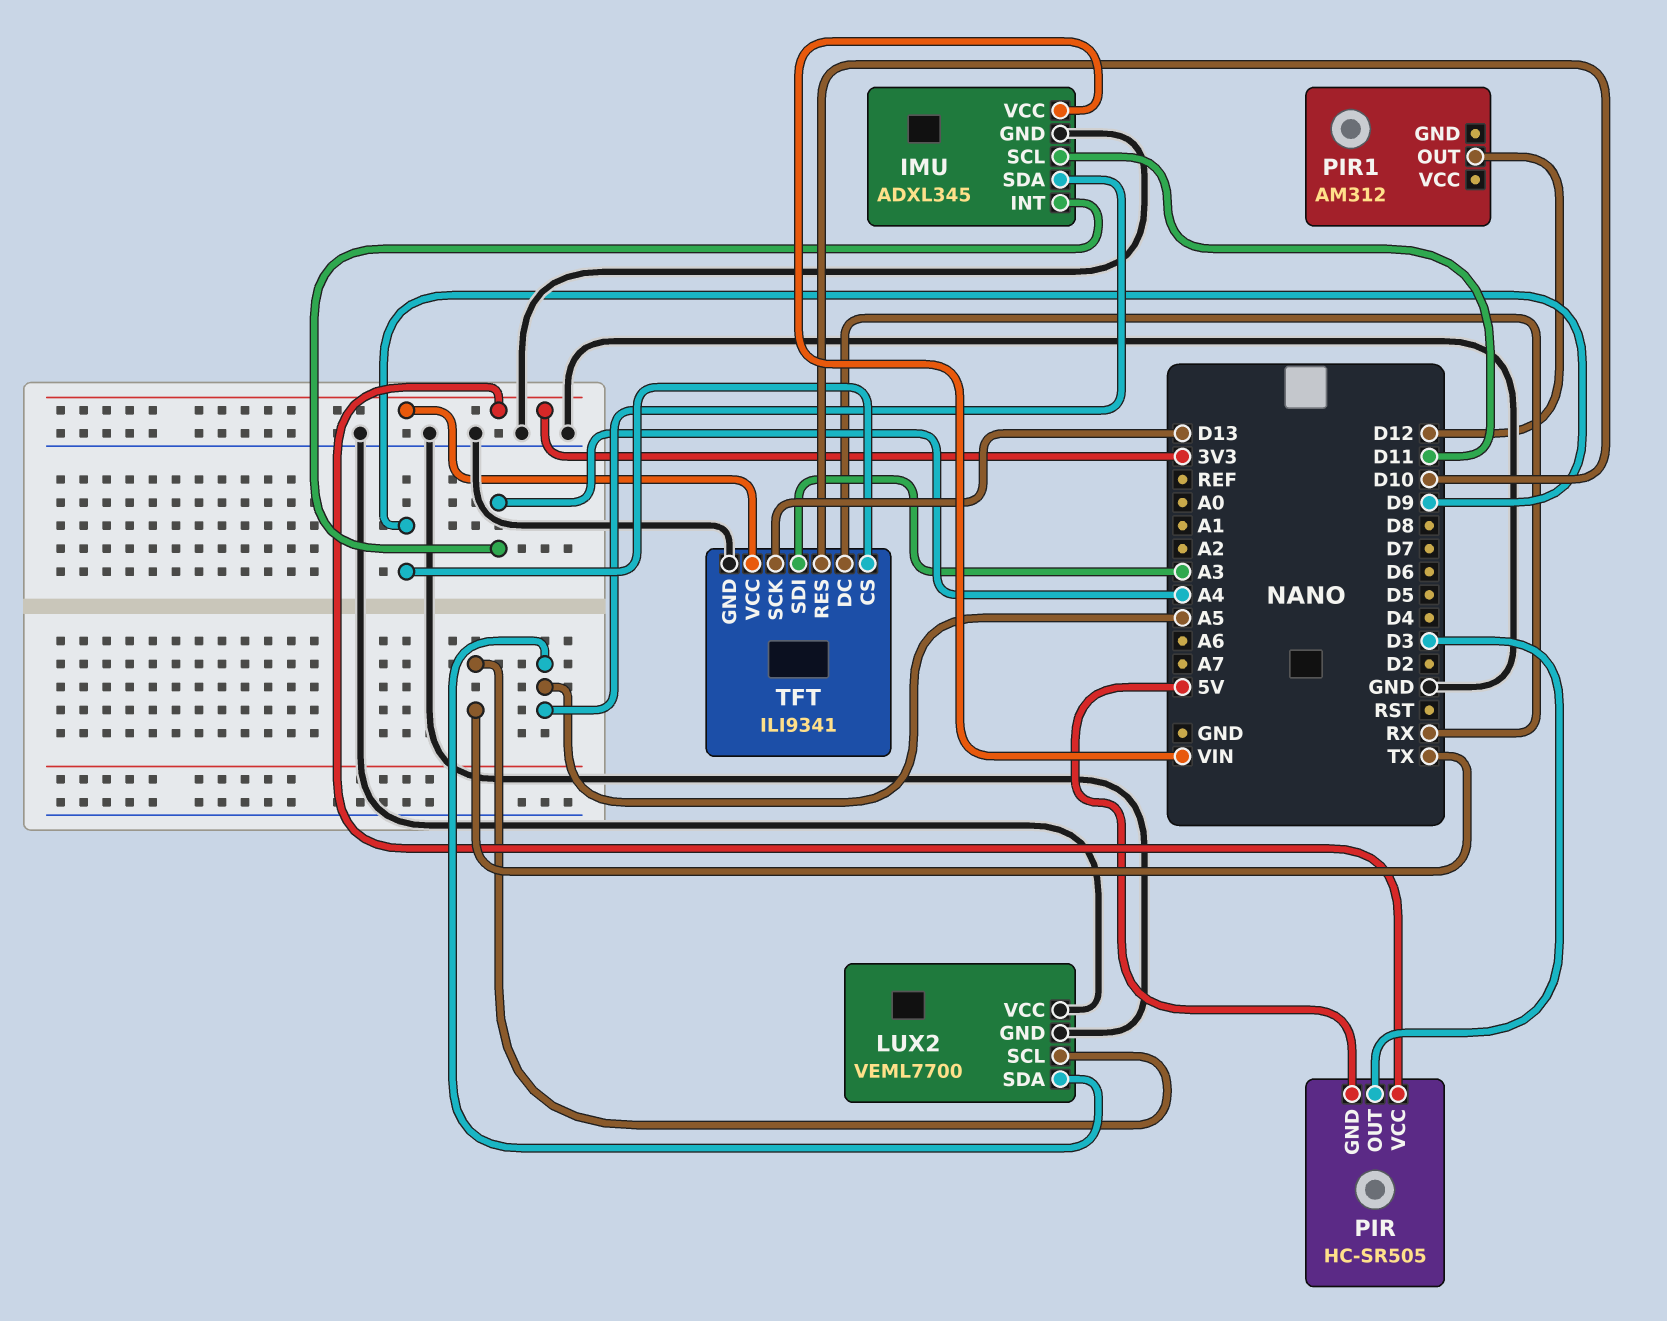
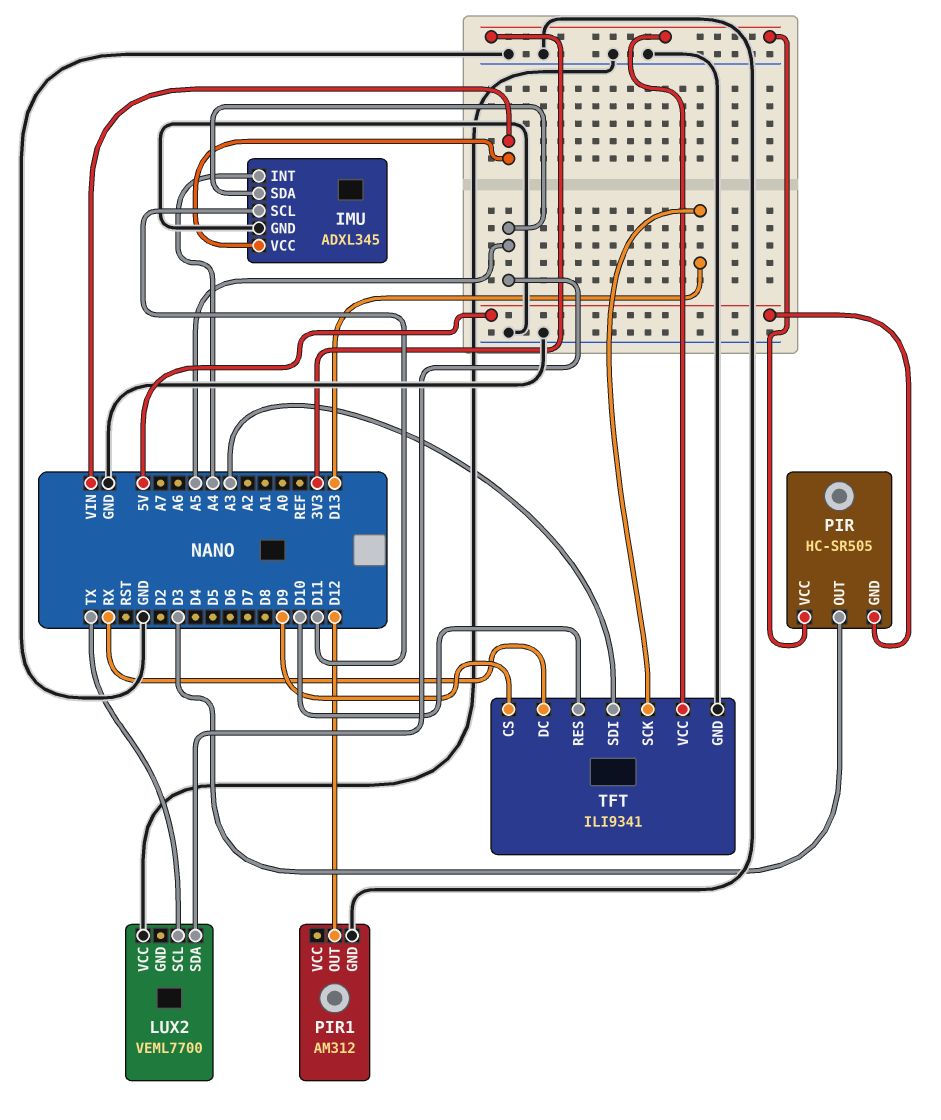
LUX2 pin GND: GND -> none
PIR1 pin GND: none -> GND

